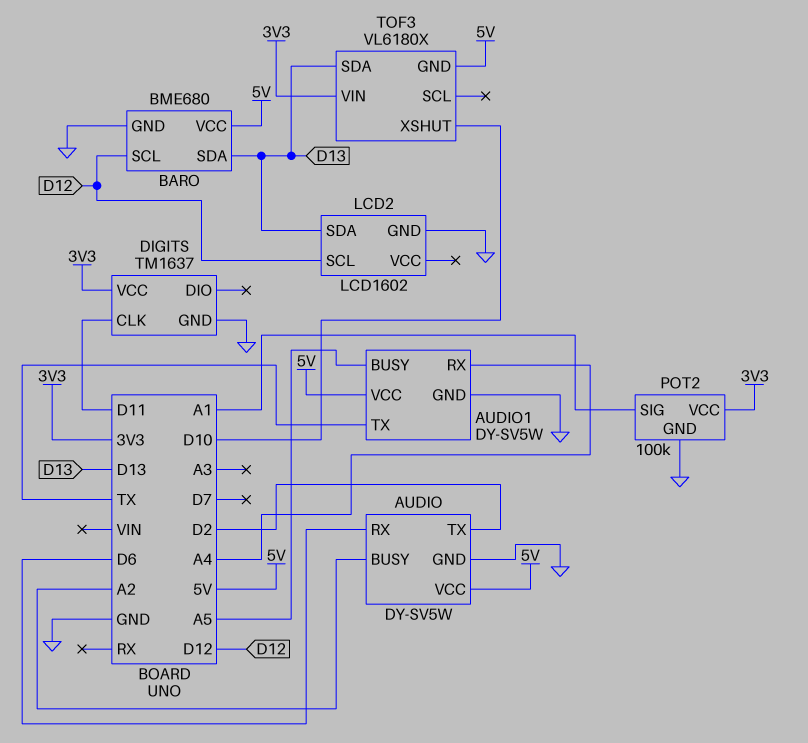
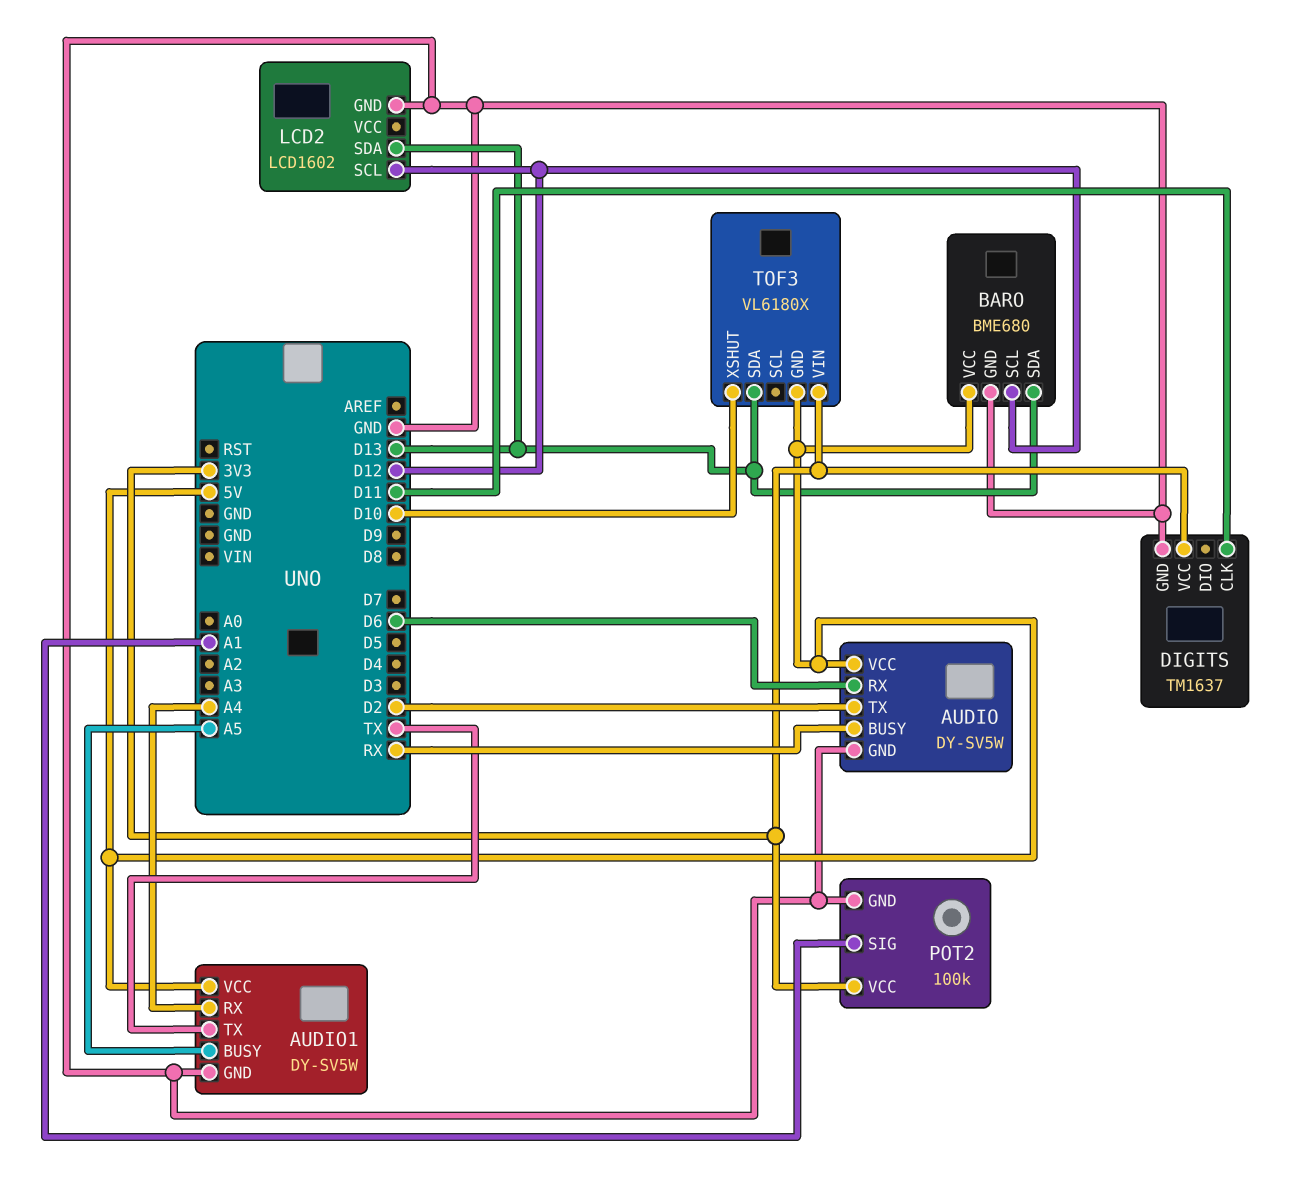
AUDIO pin BUSY: A2 -> RX

